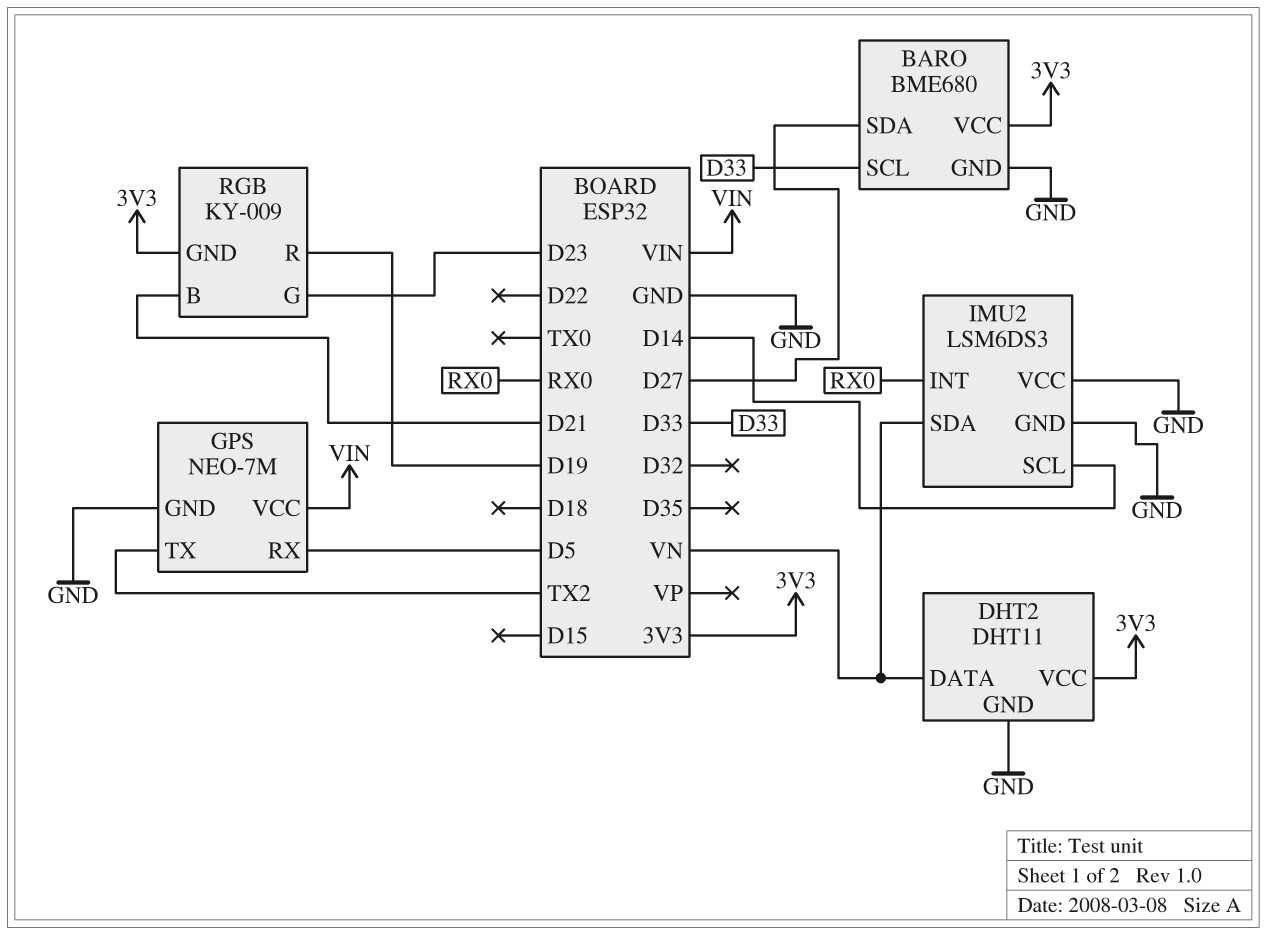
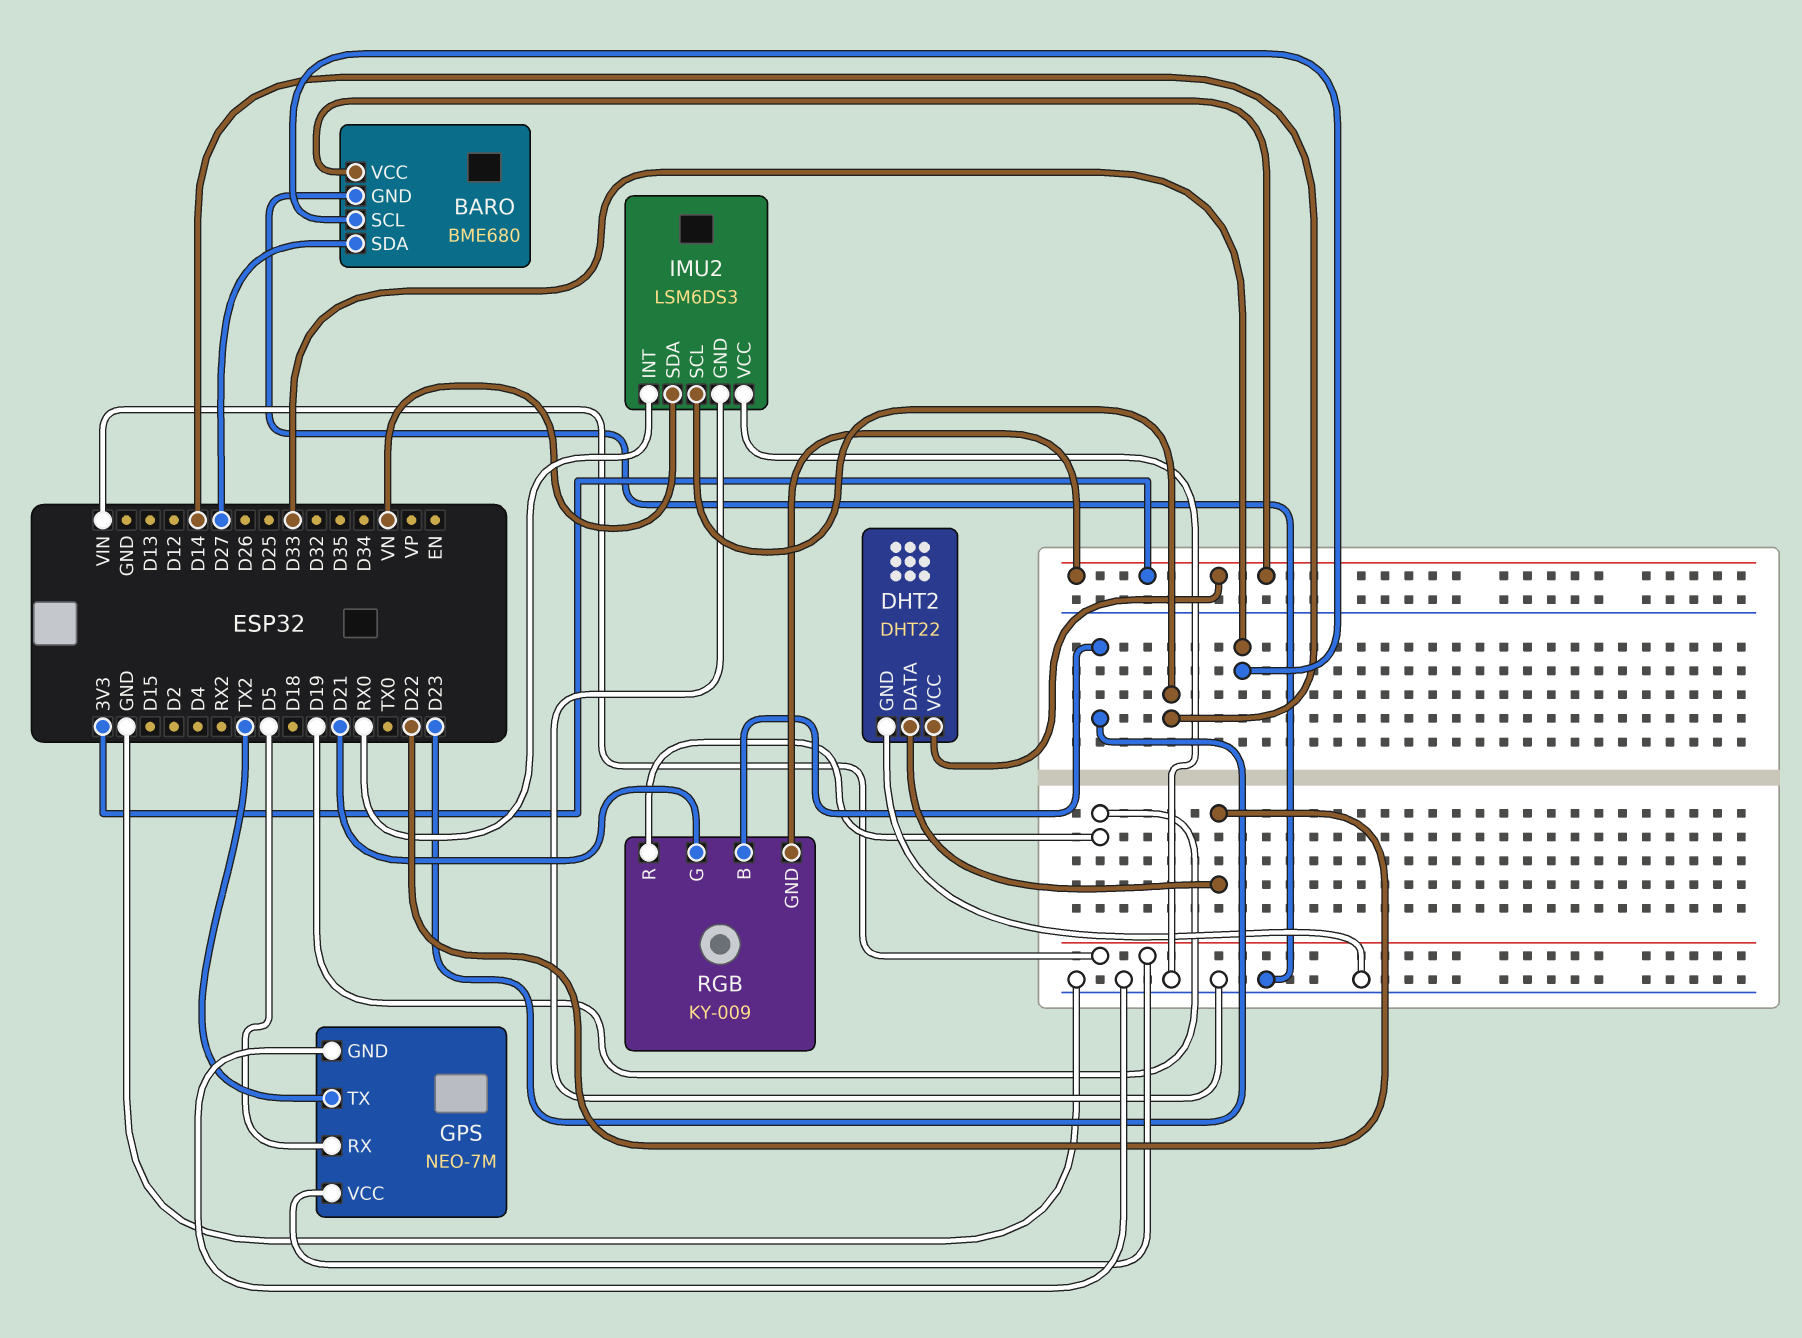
DHT2: DHT11 -> DHT22
DHT2 pin DATA: VN -> D22
RGB pin B: D21 -> D23
RGB pin G: D23 -> D21

